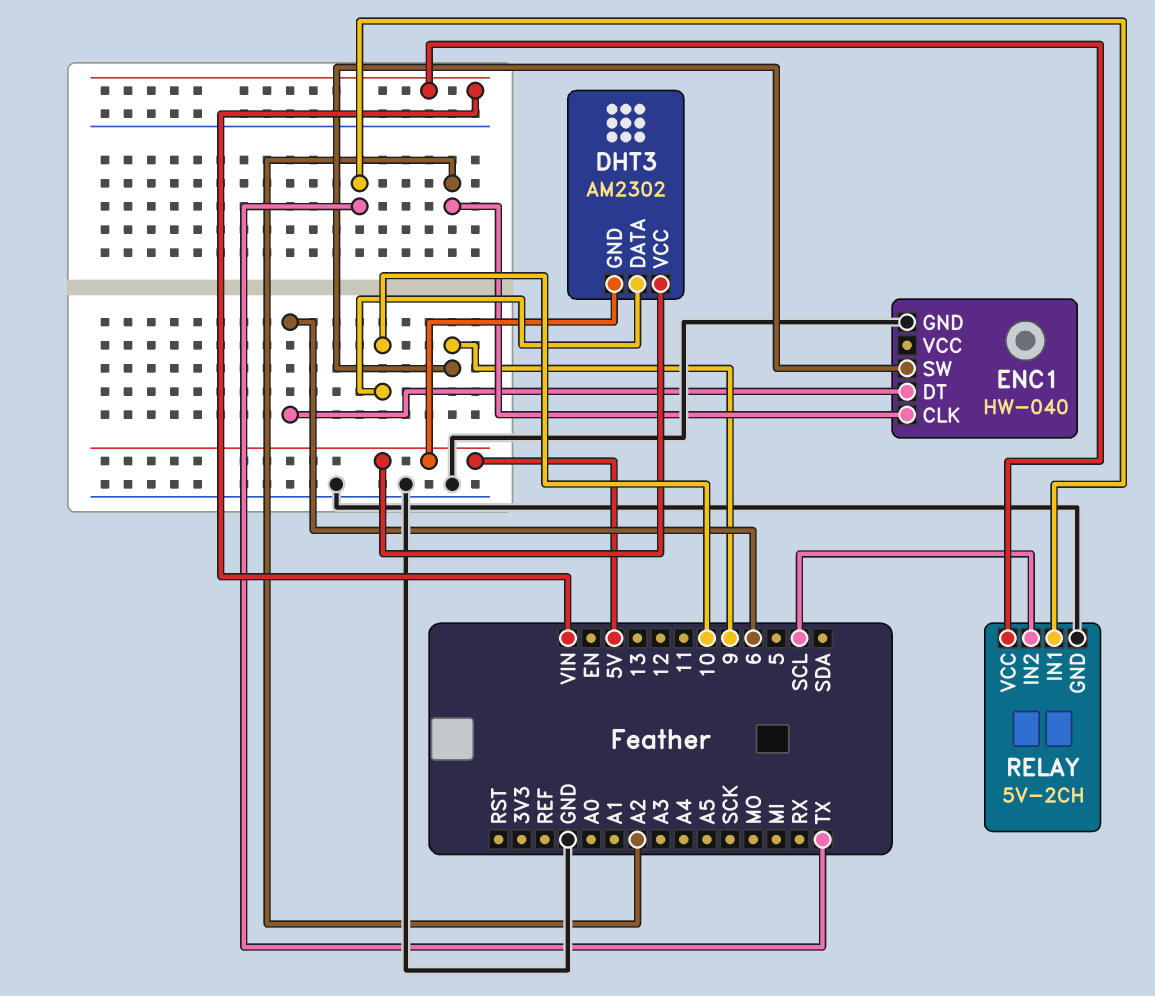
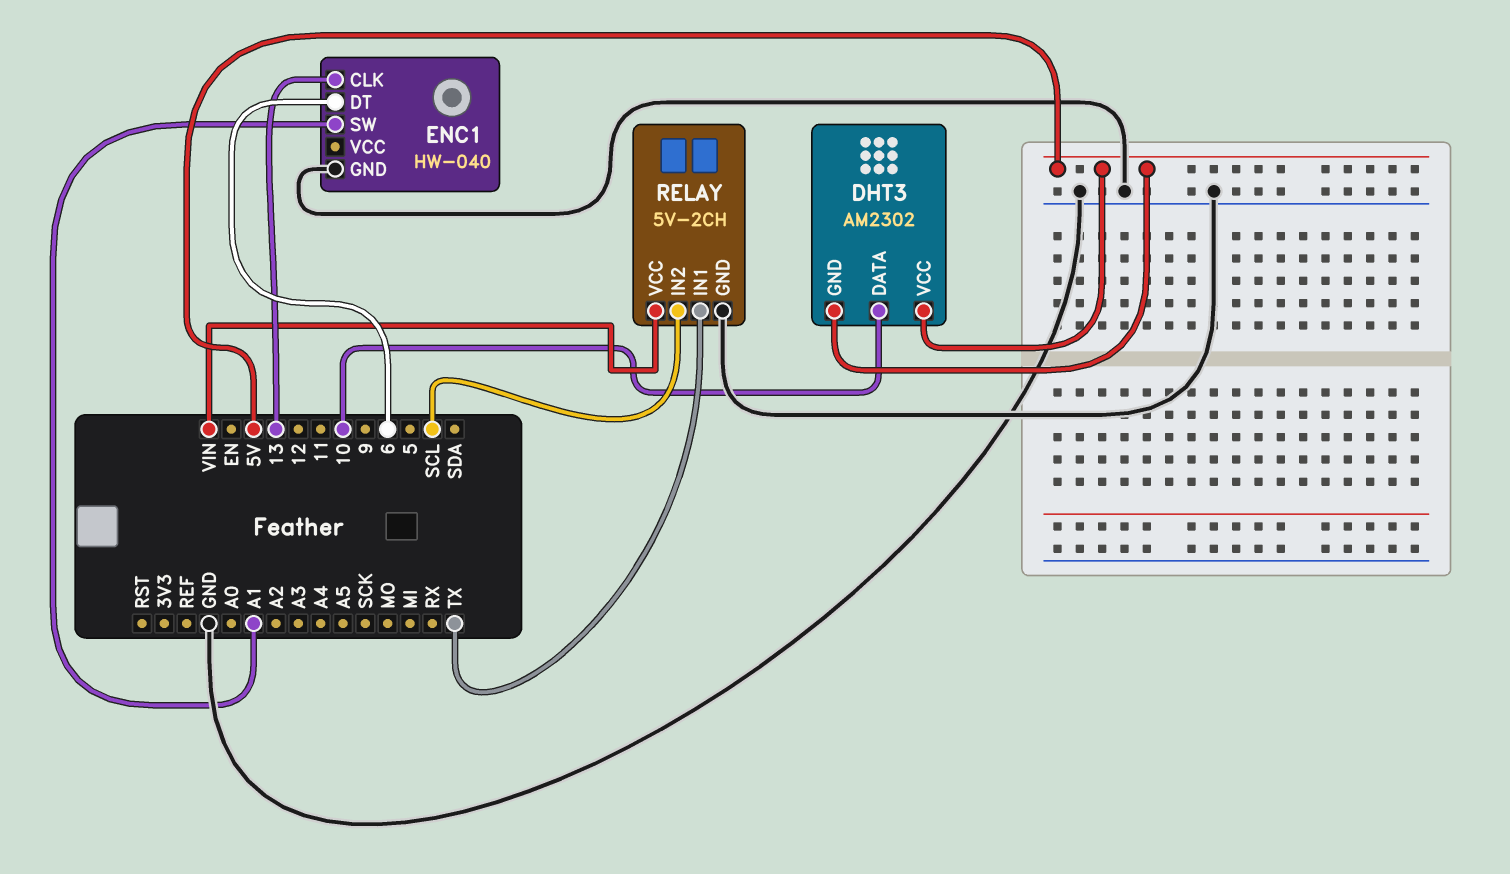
ENC1 pin CLK: A2 -> 13
ENC1 pin SW: 9 -> A1

